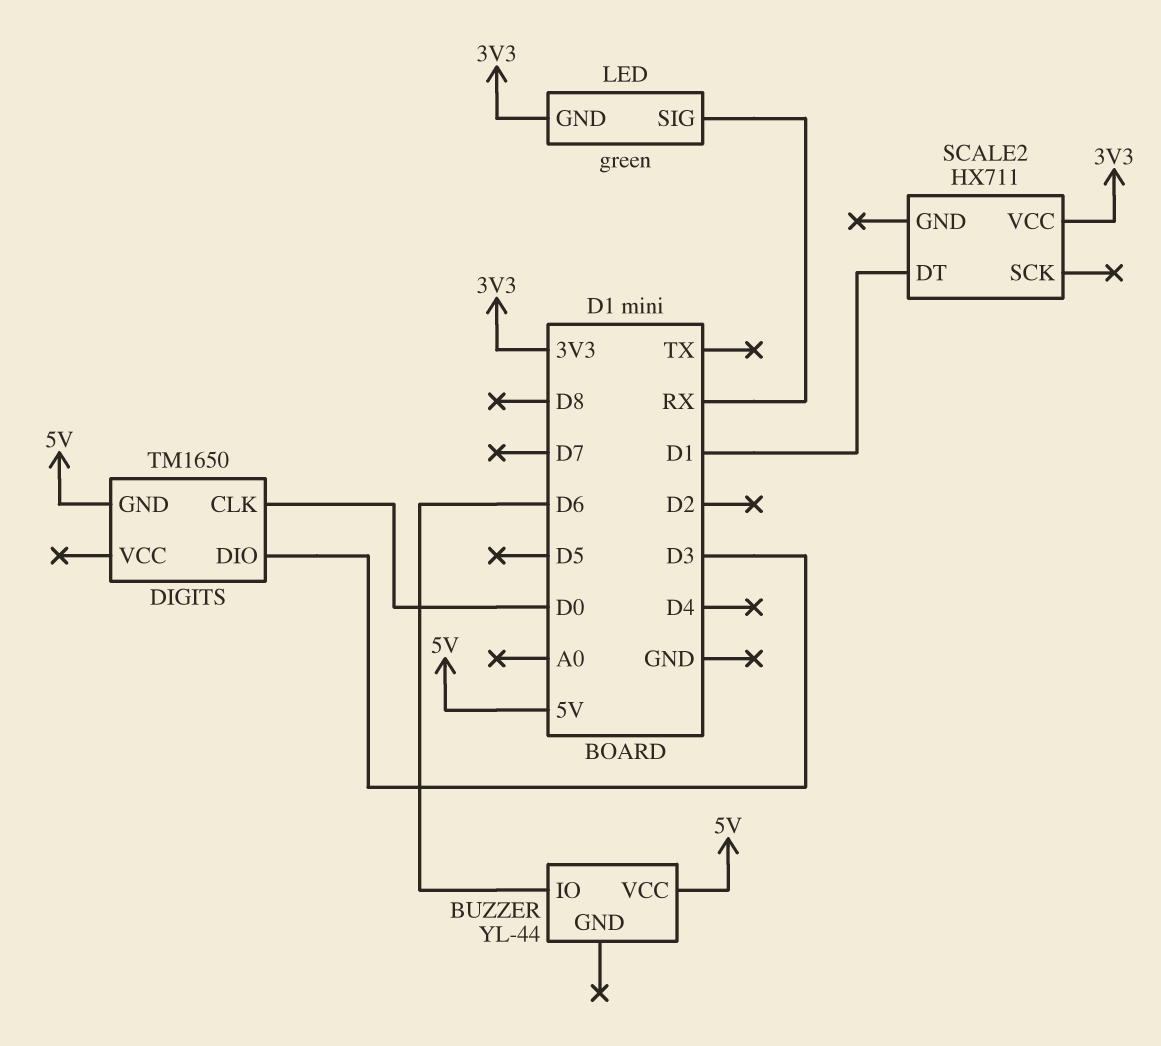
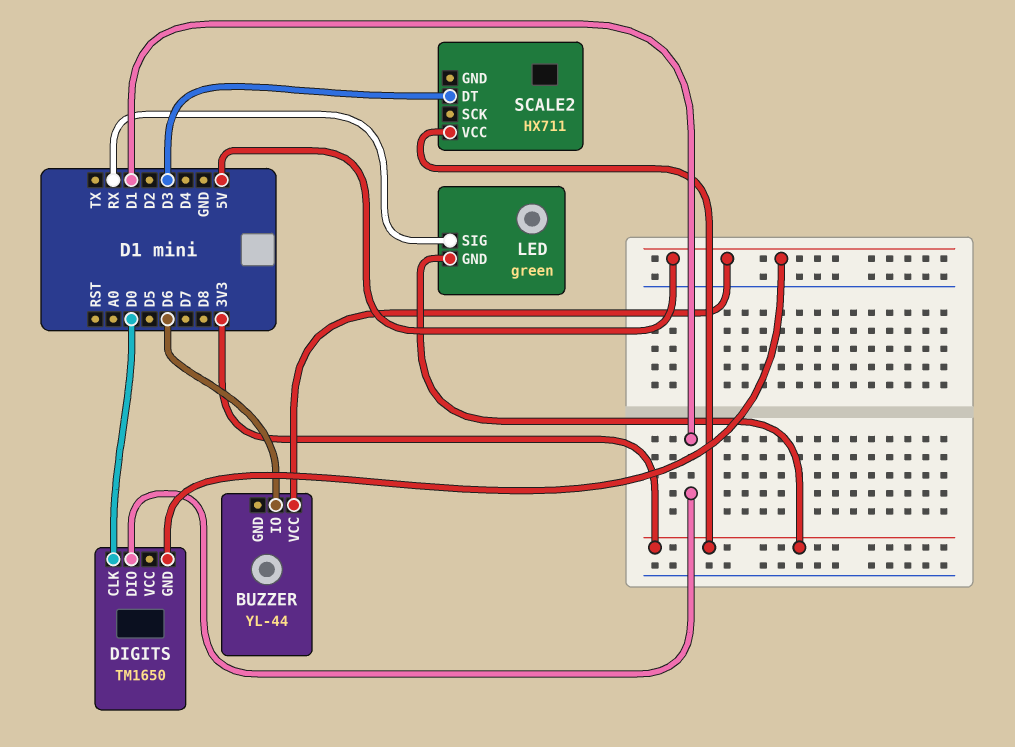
DIGITS pin DIO: D3 -> D1
SCALE2 pin DT: D1 -> D3

